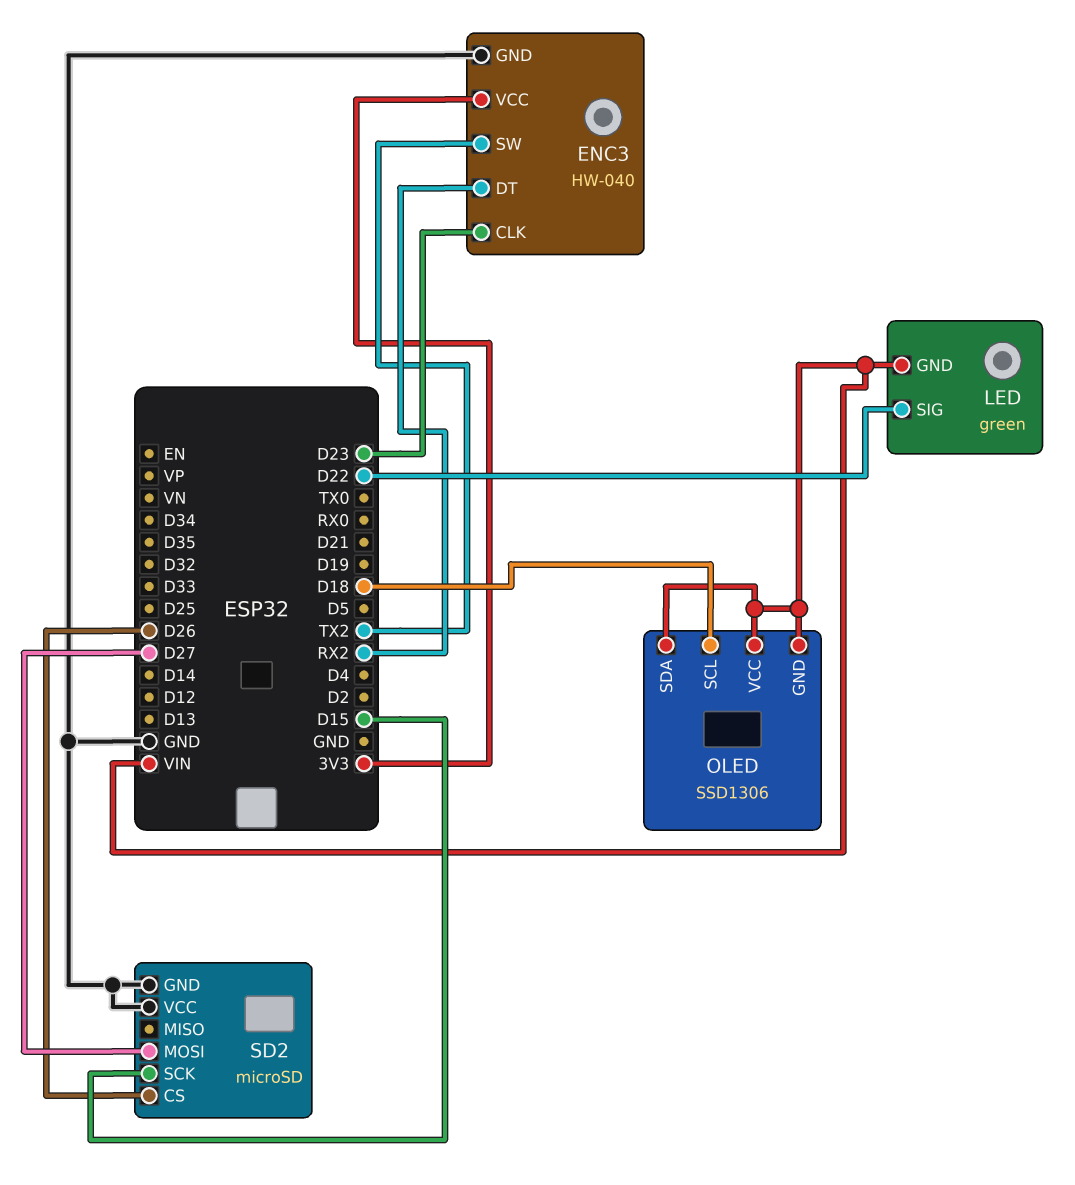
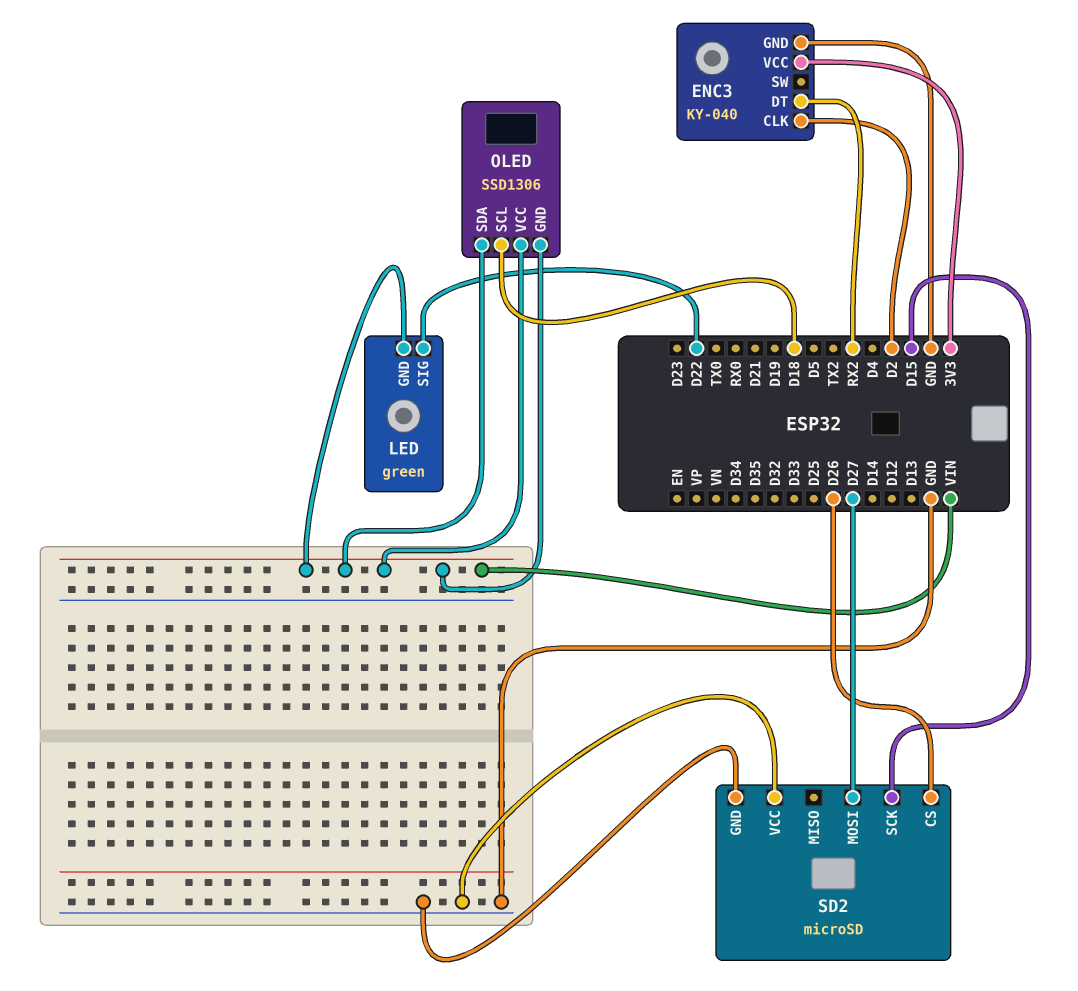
ENC3: HW-040 -> KY-040
ENC3 pin CLK: D23 -> D2
ENC3 pin SW: TX2 -> none

